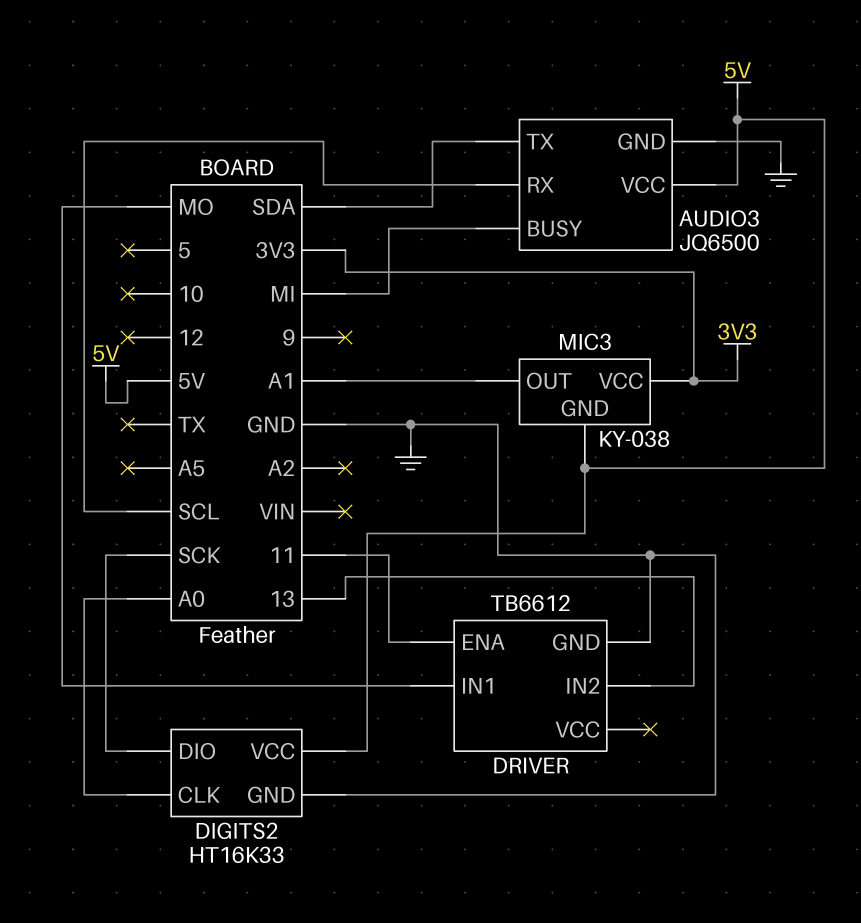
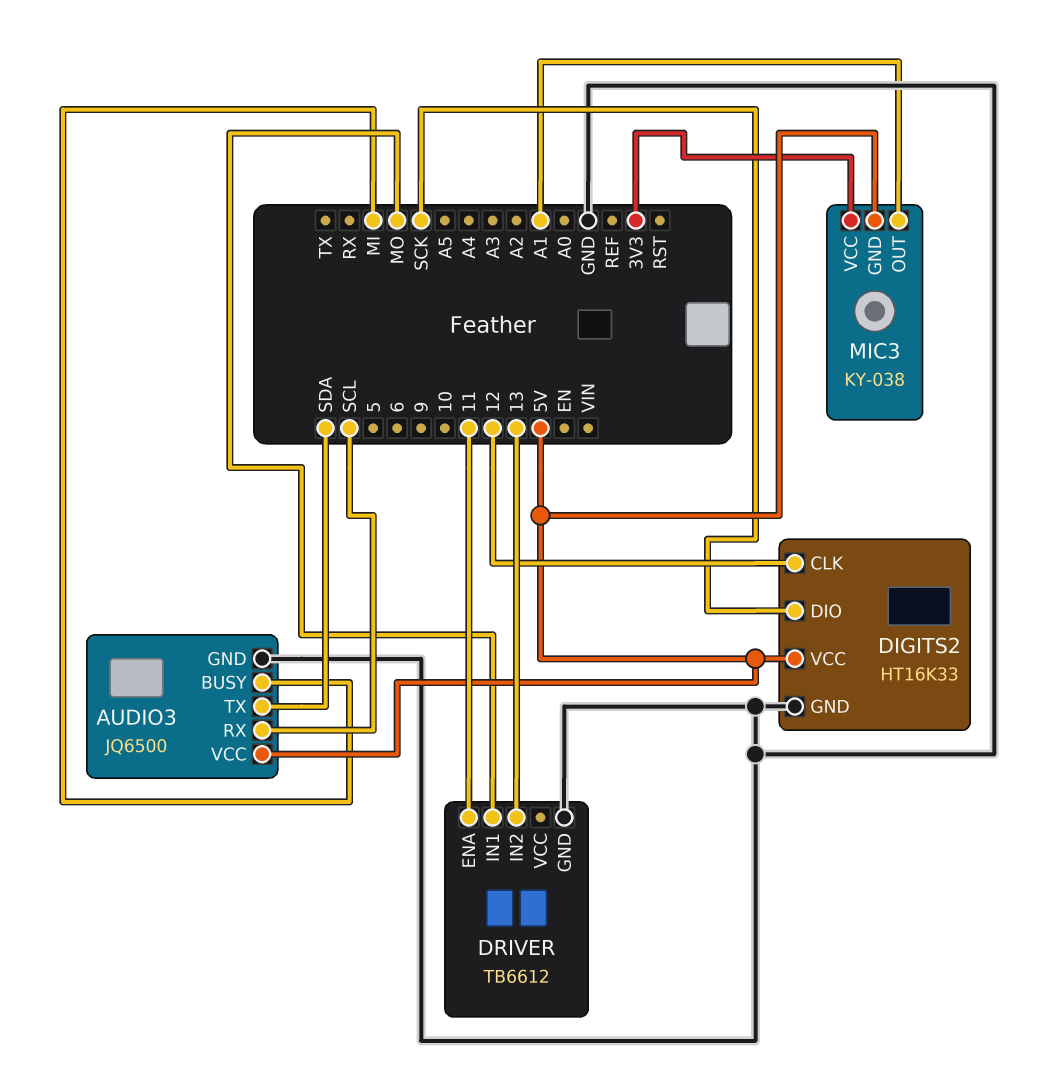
DIGITS2 pin CLK: A0 -> 12

